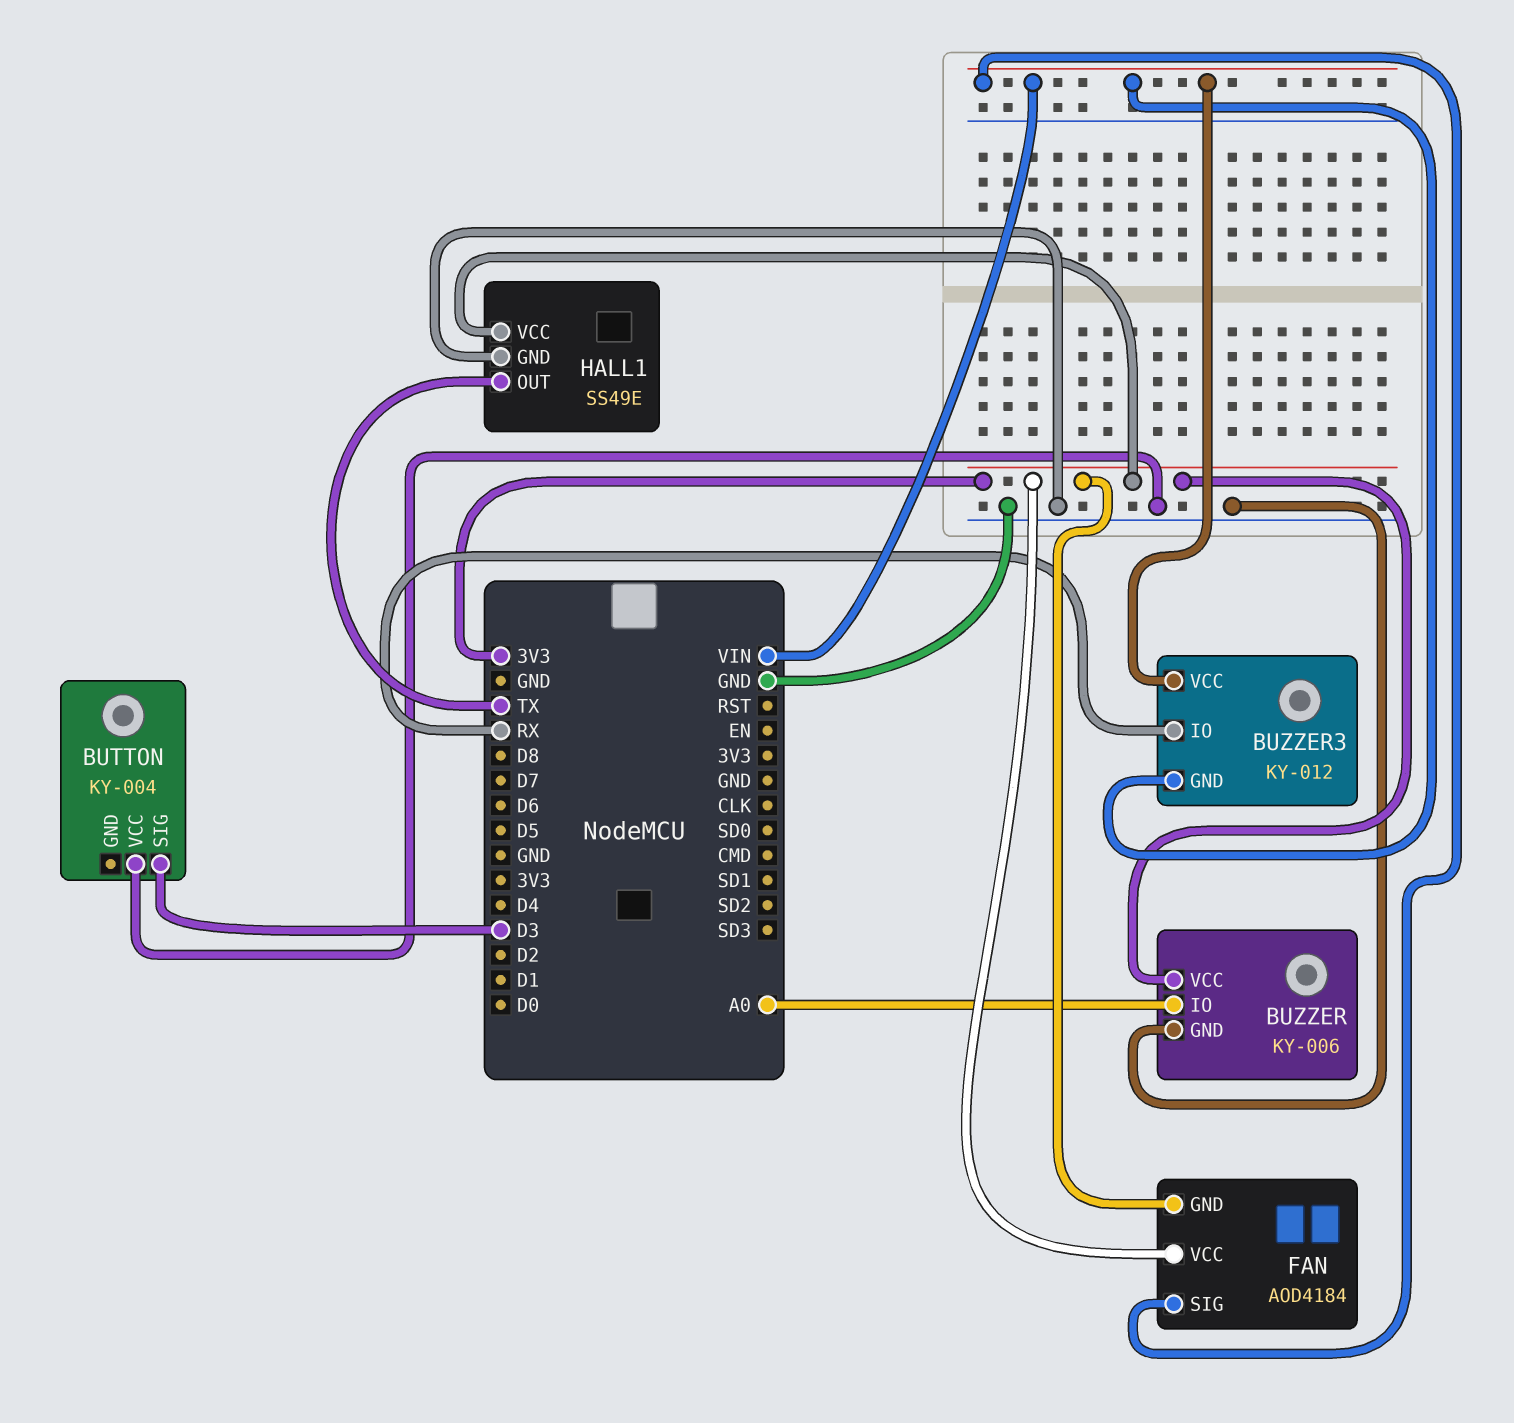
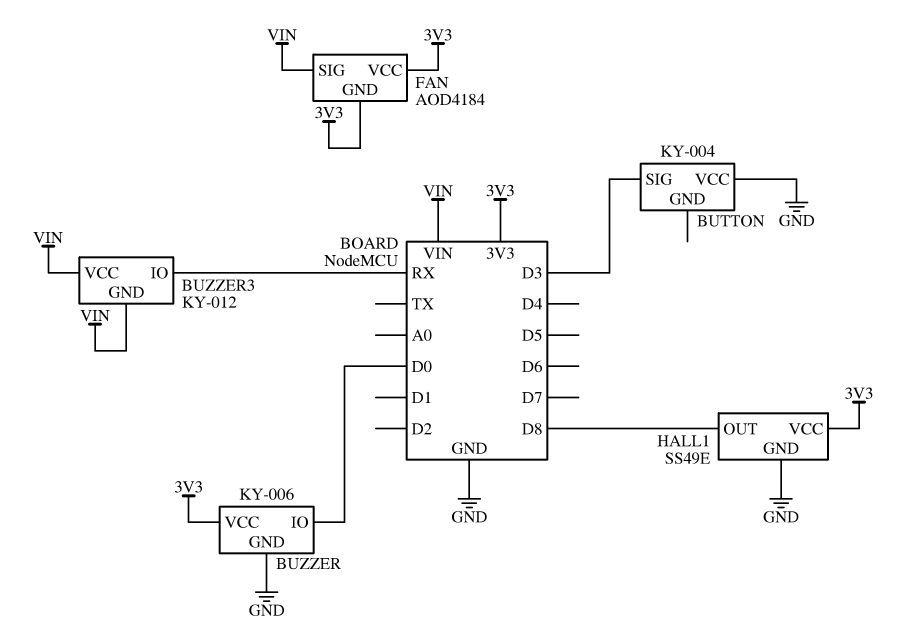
BUZZER pin IO: A0 -> D0
HALL1 pin OUT: TX -> D8

